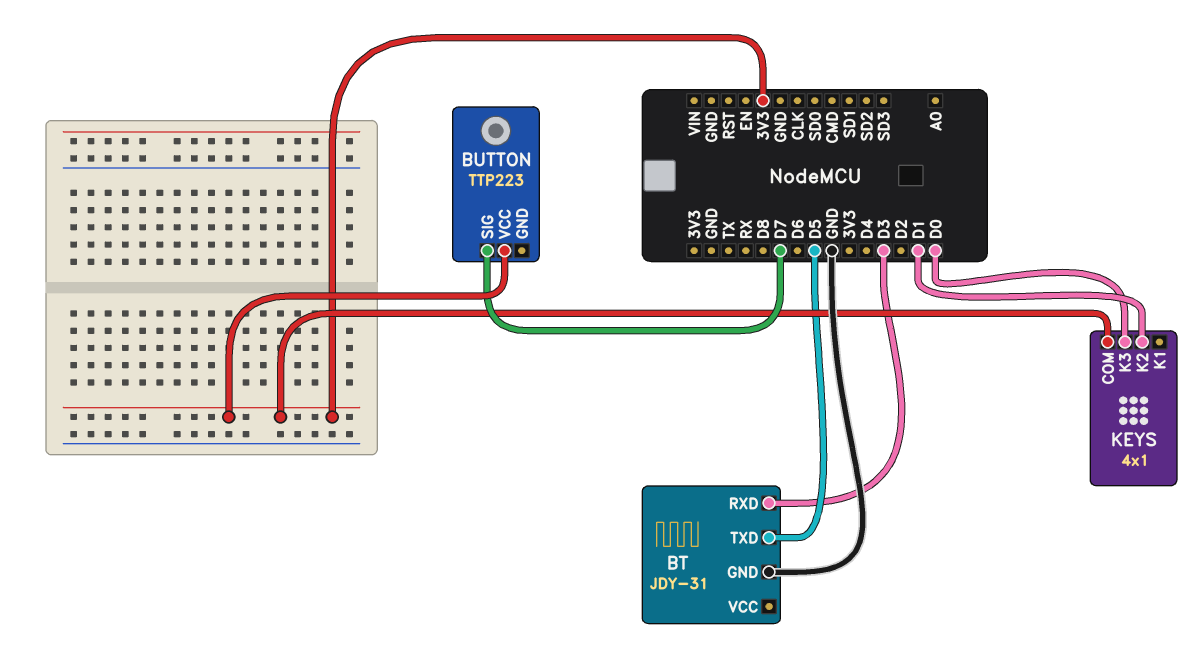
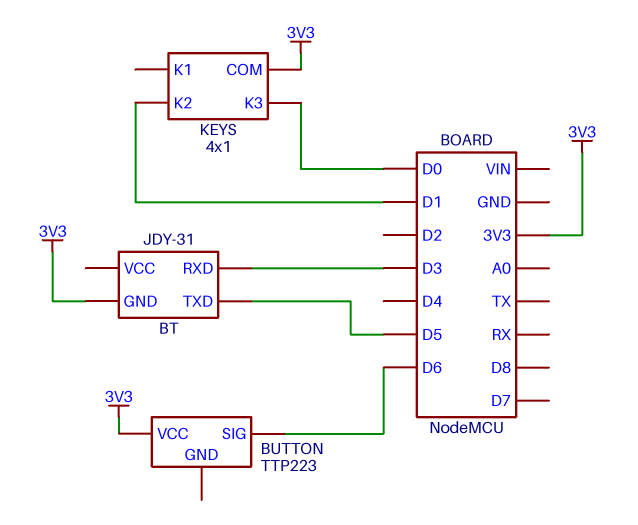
BT pin GND: GND -> 3V3
BUTTON pin SIG: D7 -> D6

